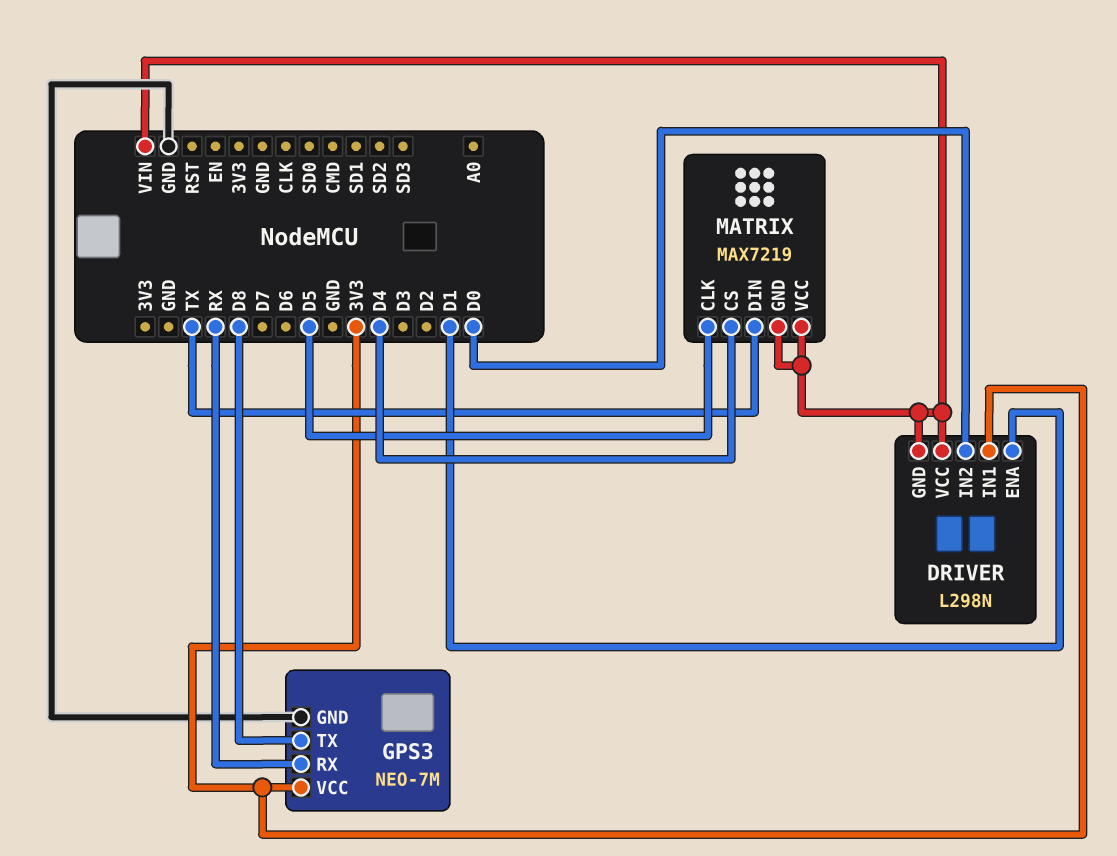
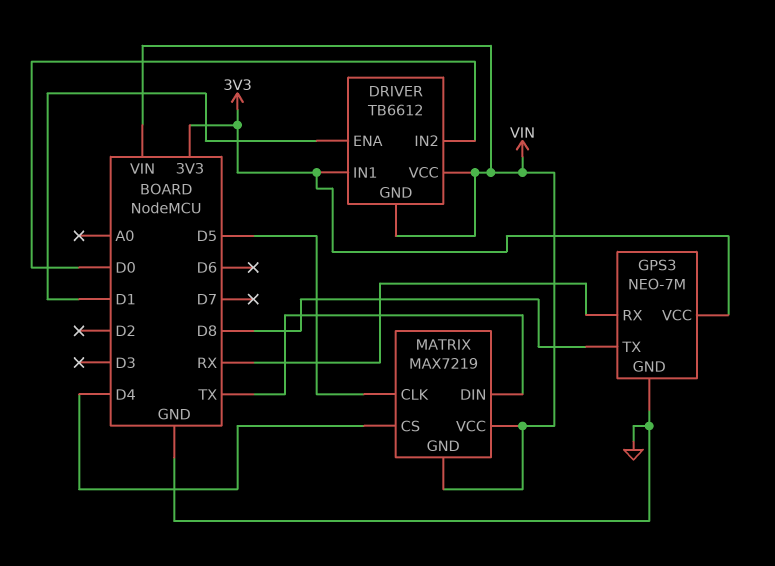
DRIVER: L298N -> TB6612

